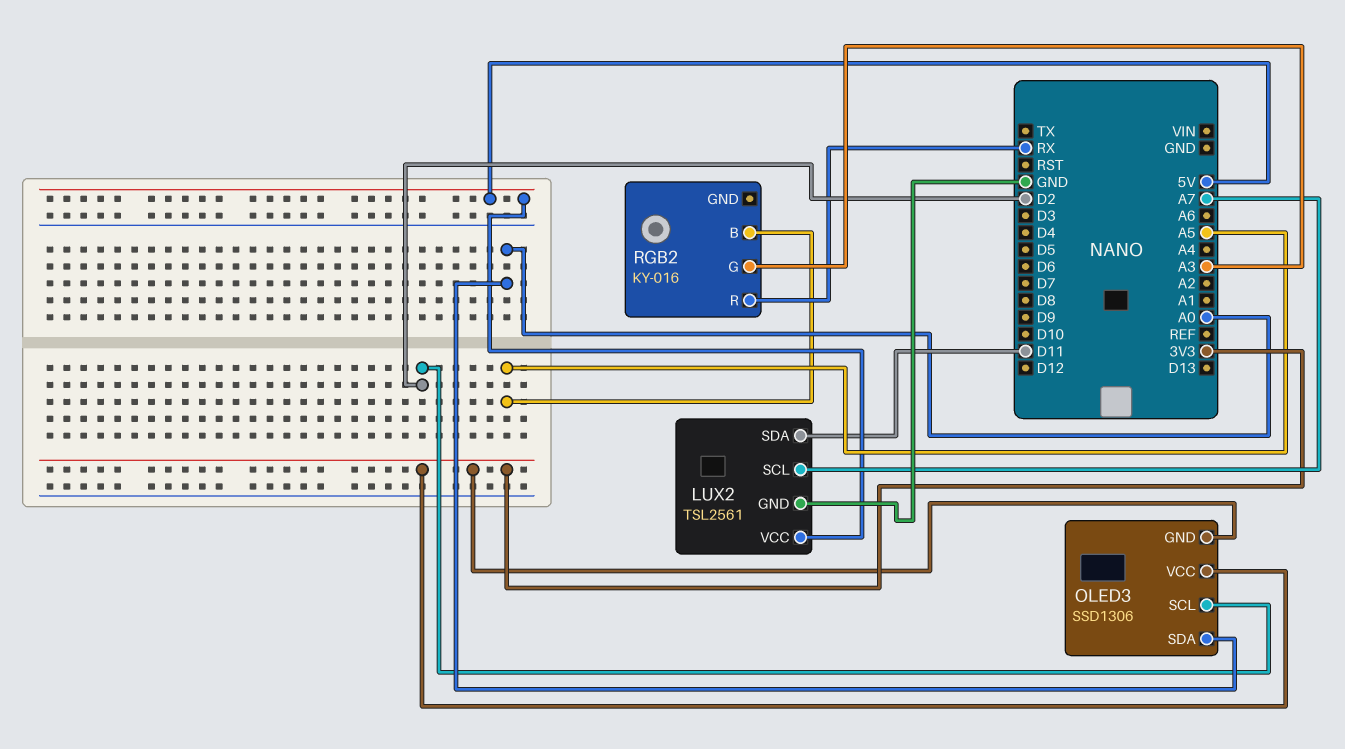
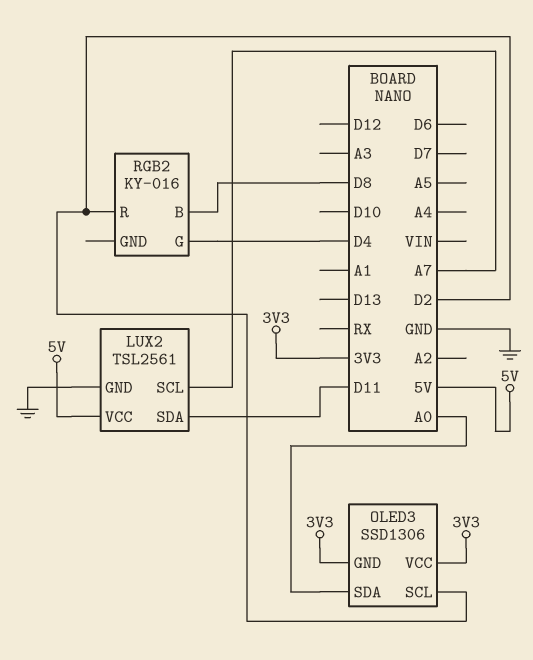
RGB2 pin B: A5 -> D8
RGB2 pin G: A3 -> D4
RGB2 pin R: RX -> D2

